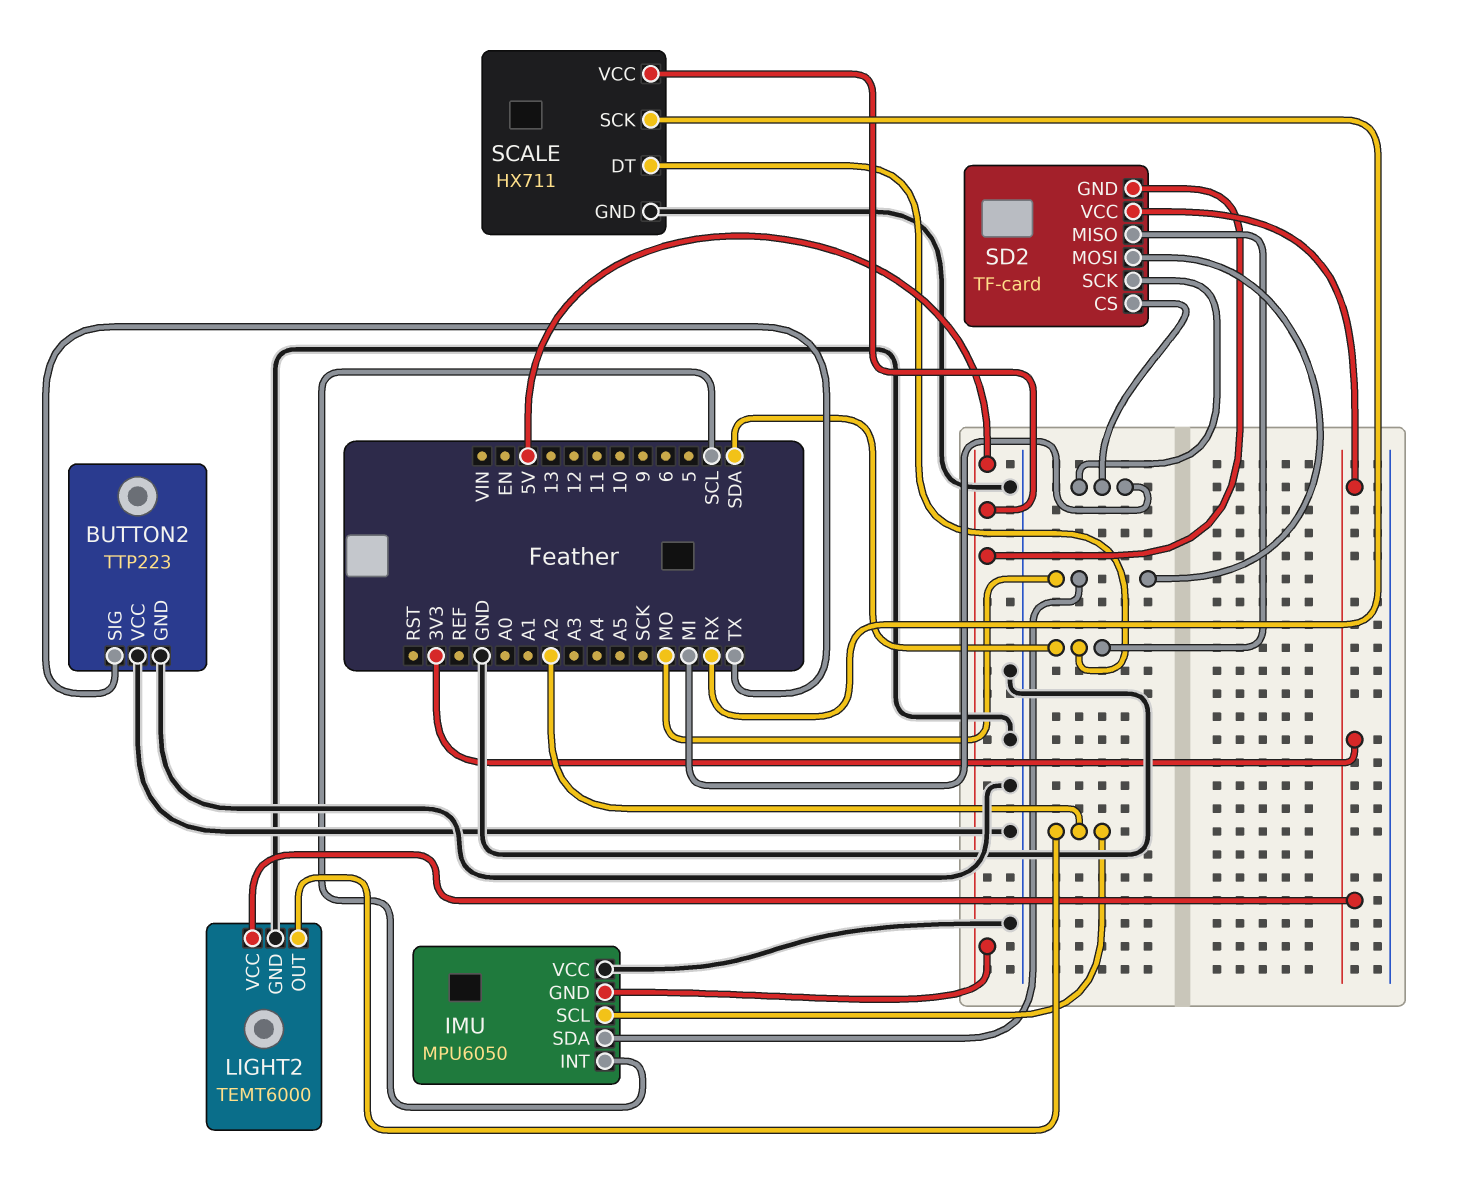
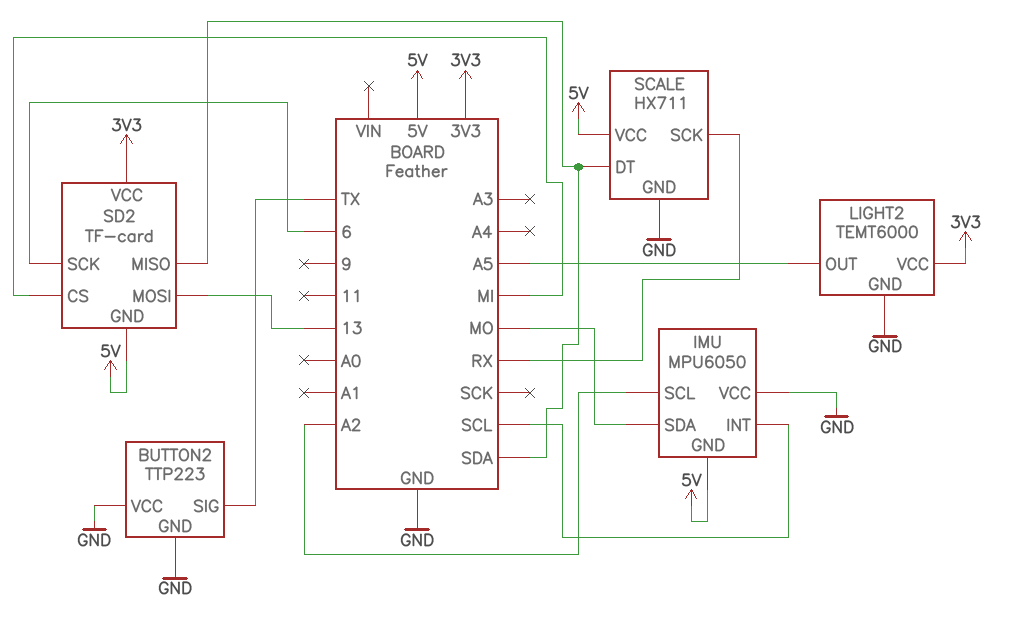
LIGHT2 pin OUT: A2 -> A5
SD2 pin MOSI: MO -> 13
SD2 pin SCK: MI -> 6

